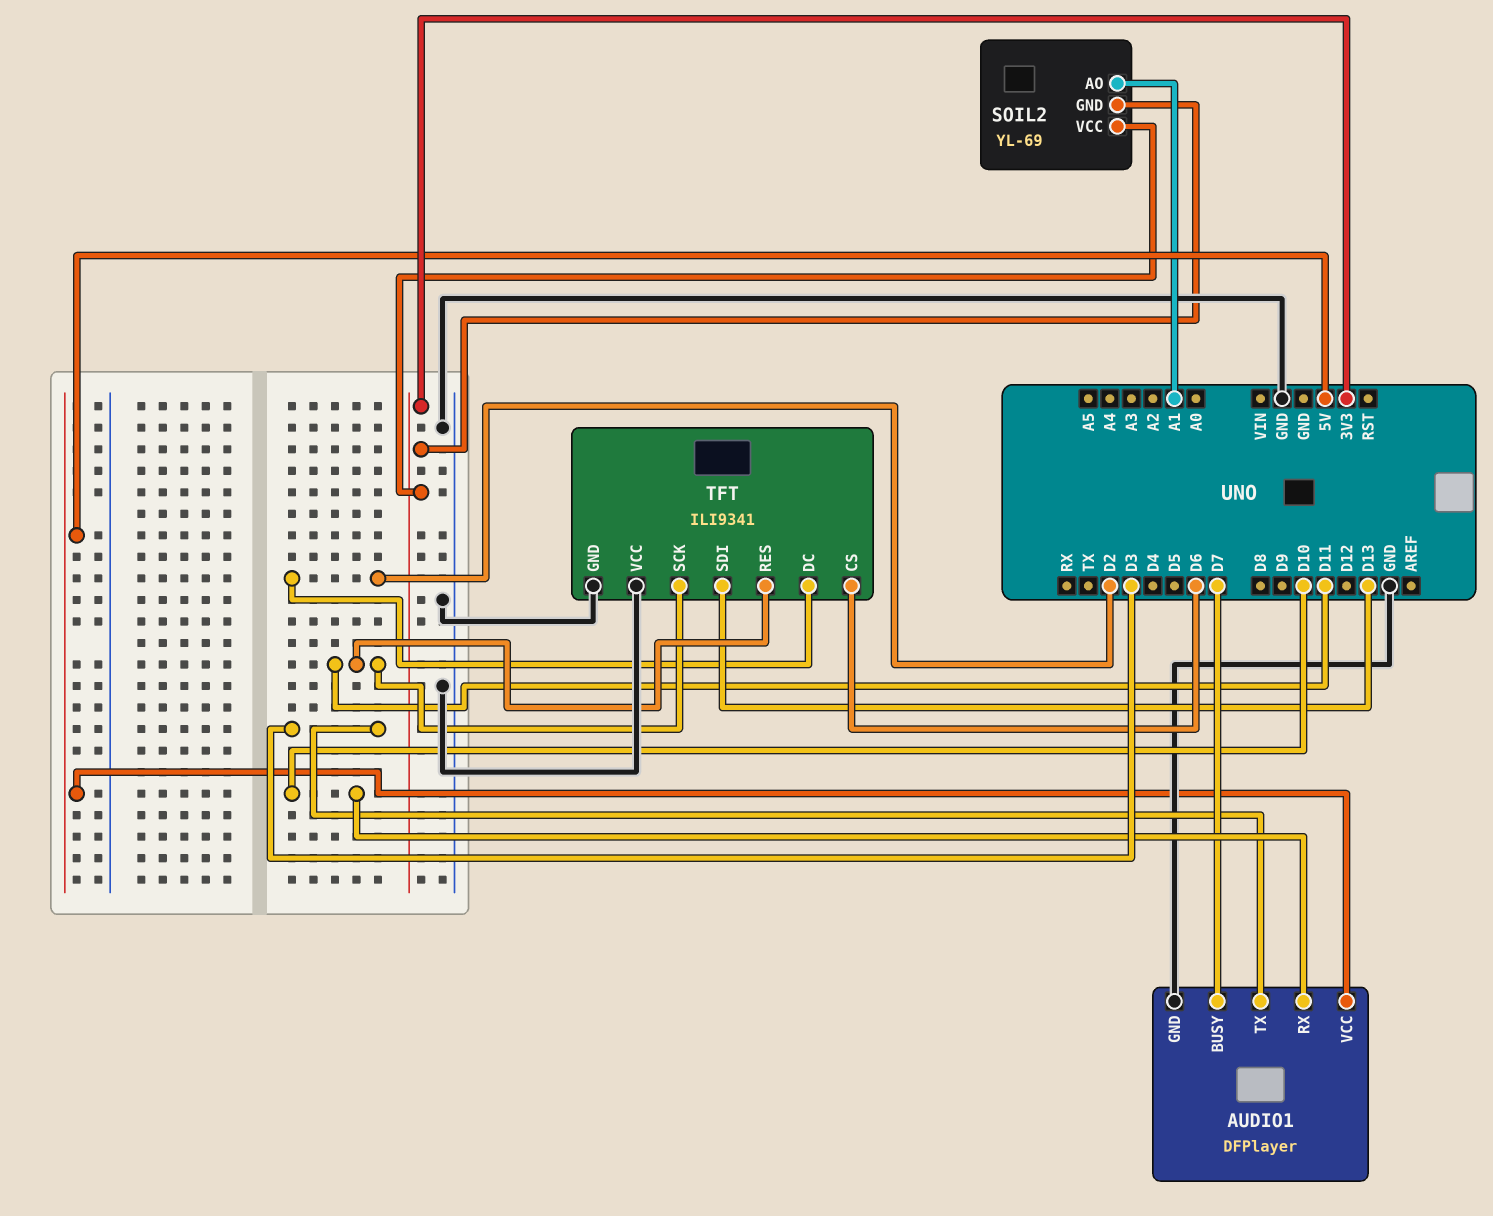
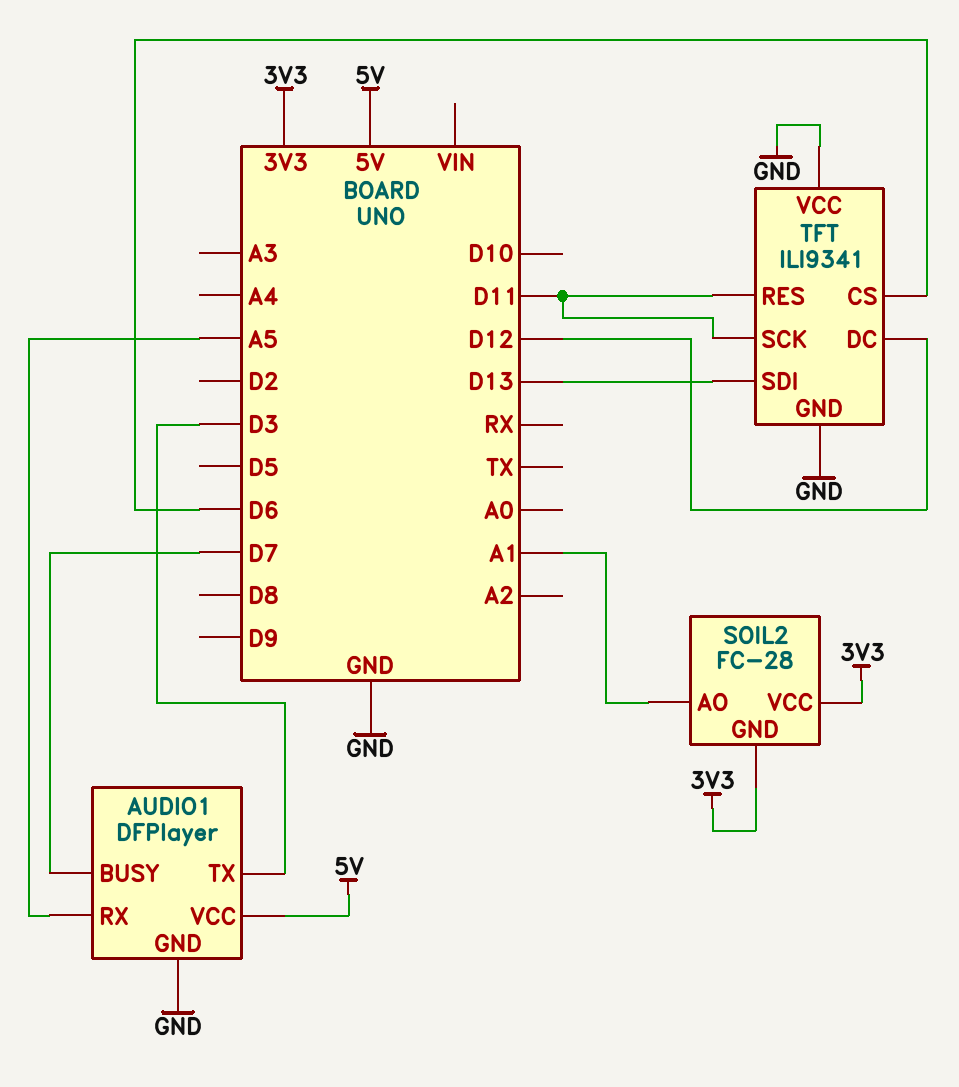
AUDIO1 pin RX: D10 -> A5
SOIL2: YL-69 -> FC-28
TFT pin DC: D2 -> D12

